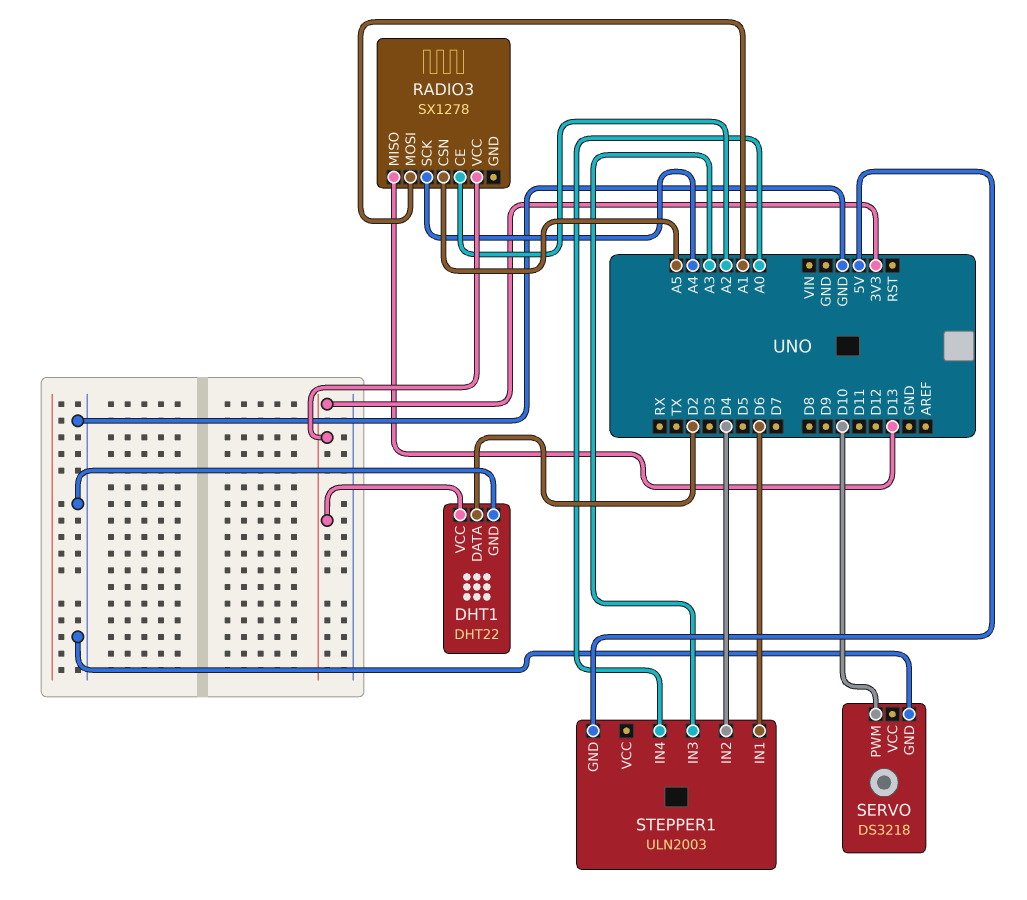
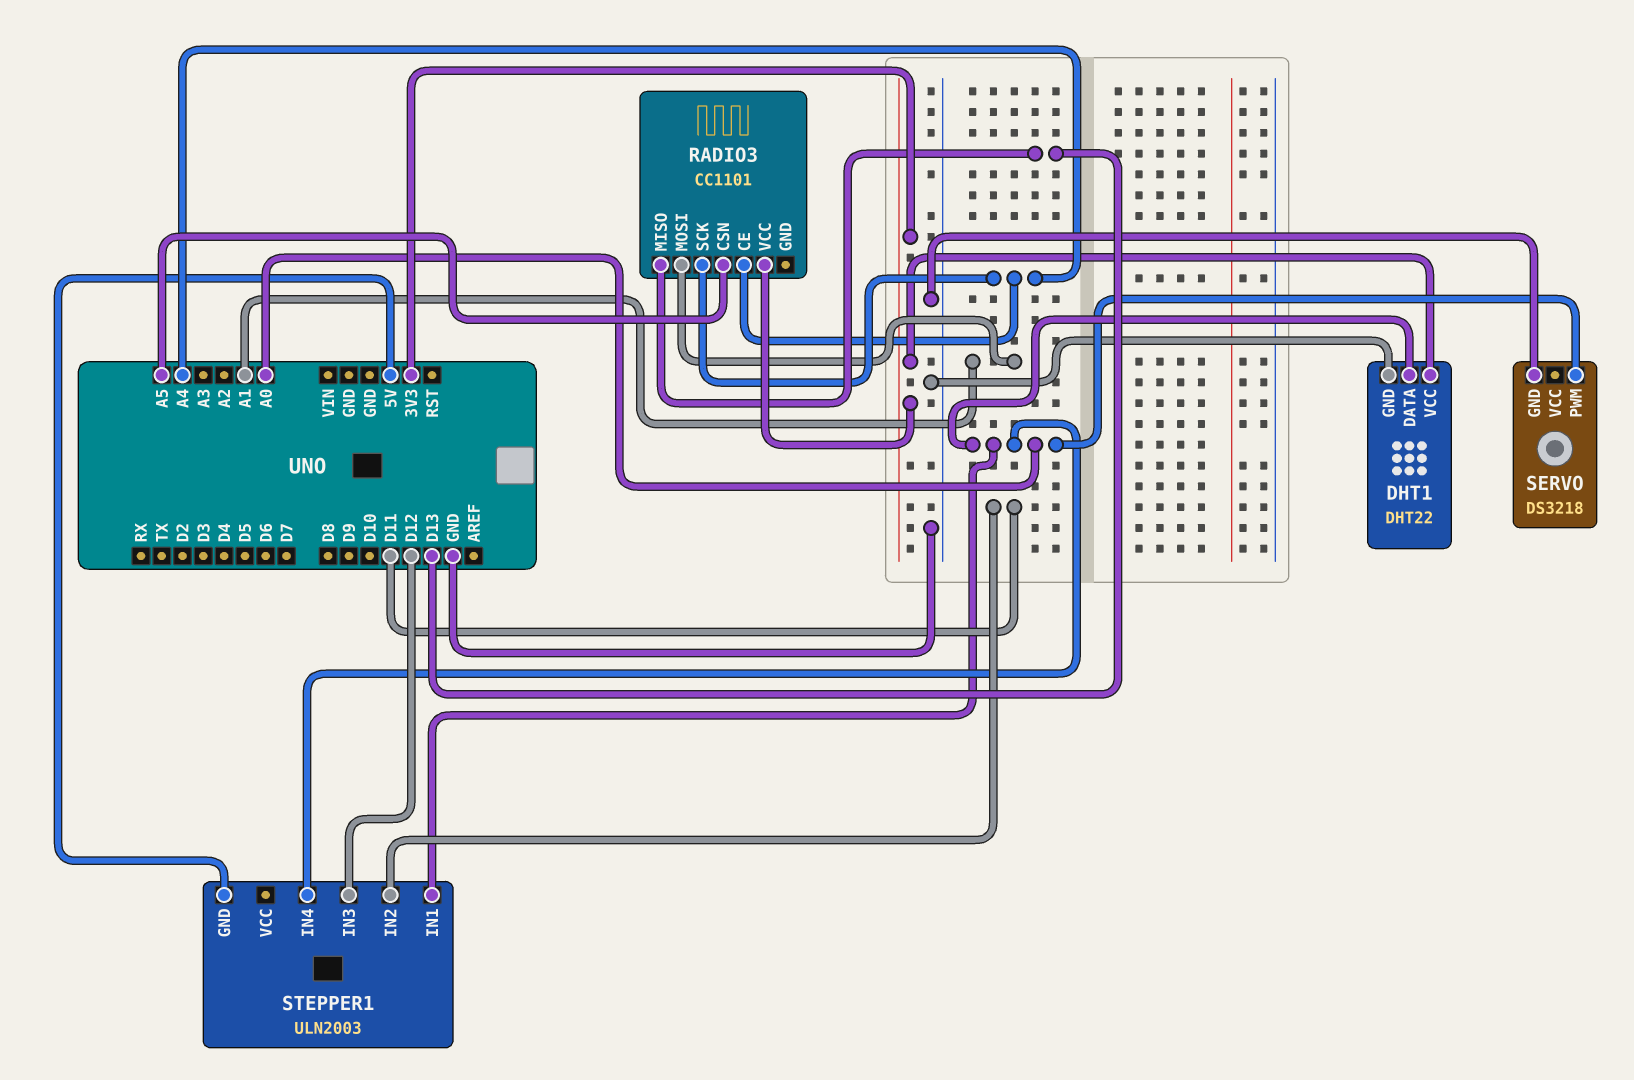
DHT1 pin DATA: D2 -> A0
RADIO3: SX1278 -> CC1101
RADIO3 pin CE: A2 -> A4
SERVO pin PWM: D10 -> A0
STEPPER1 pin IN1: D6 -> A0
STEPPER1 pin IN2: D4 -> D11
STEPPER1 pin IN3: A3 -> D12

